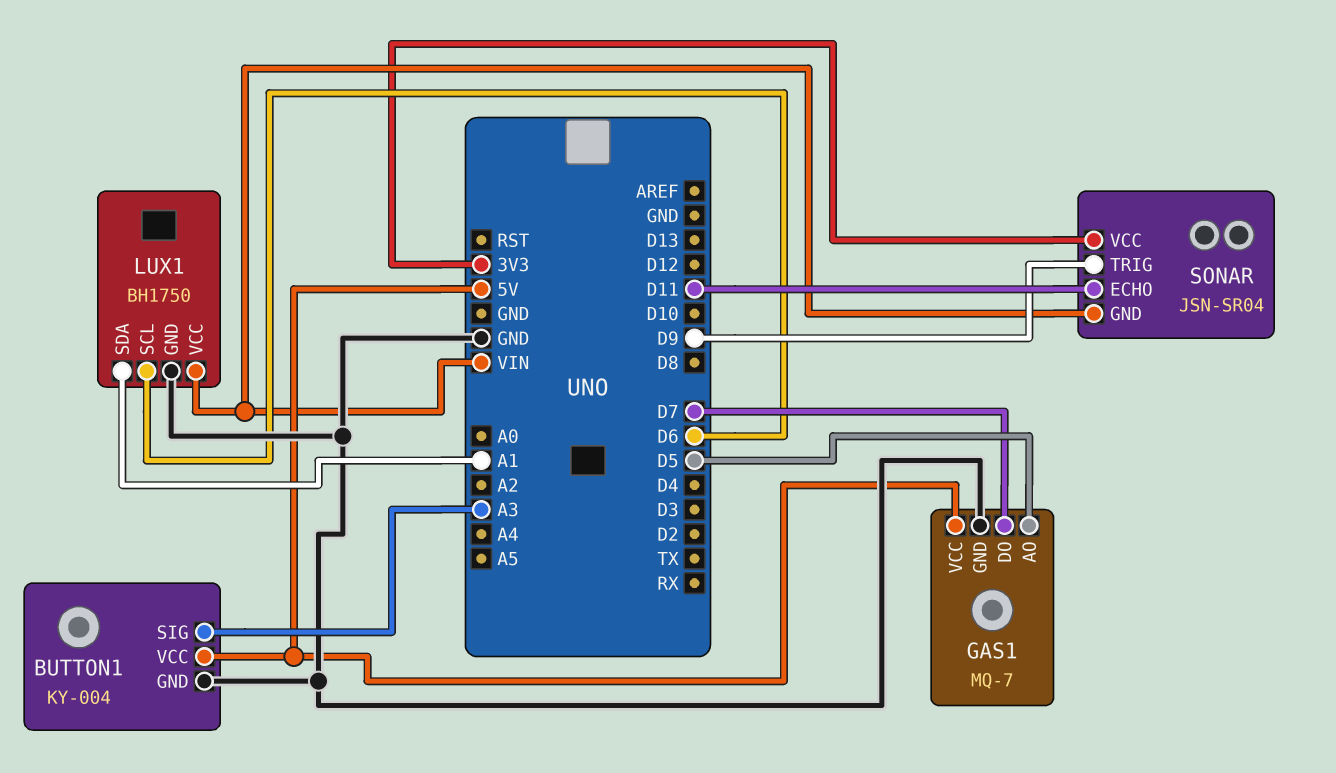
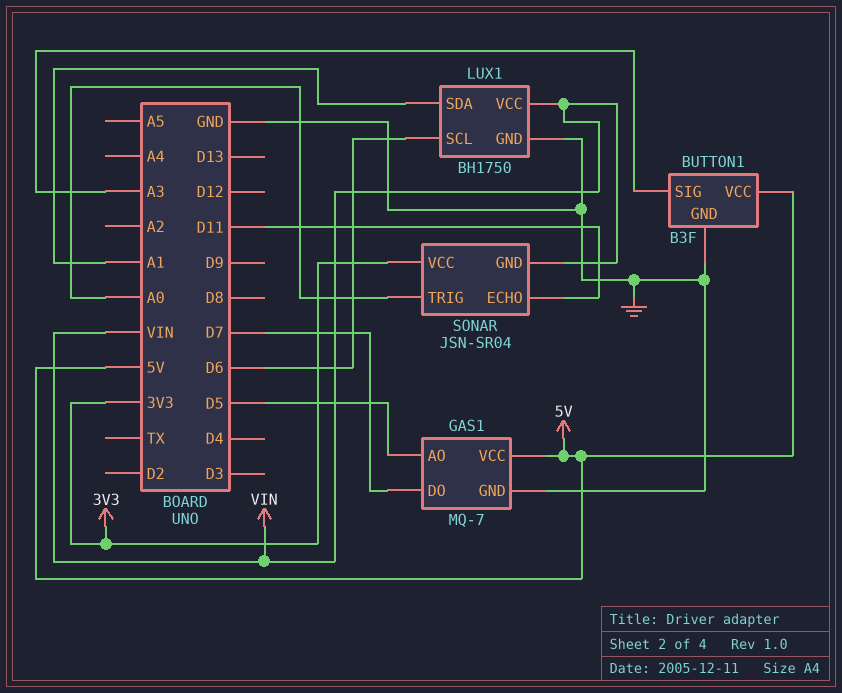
BUTTON1: KY-004 -> B3F
SONAR pin TRIG: D9 -> A0

